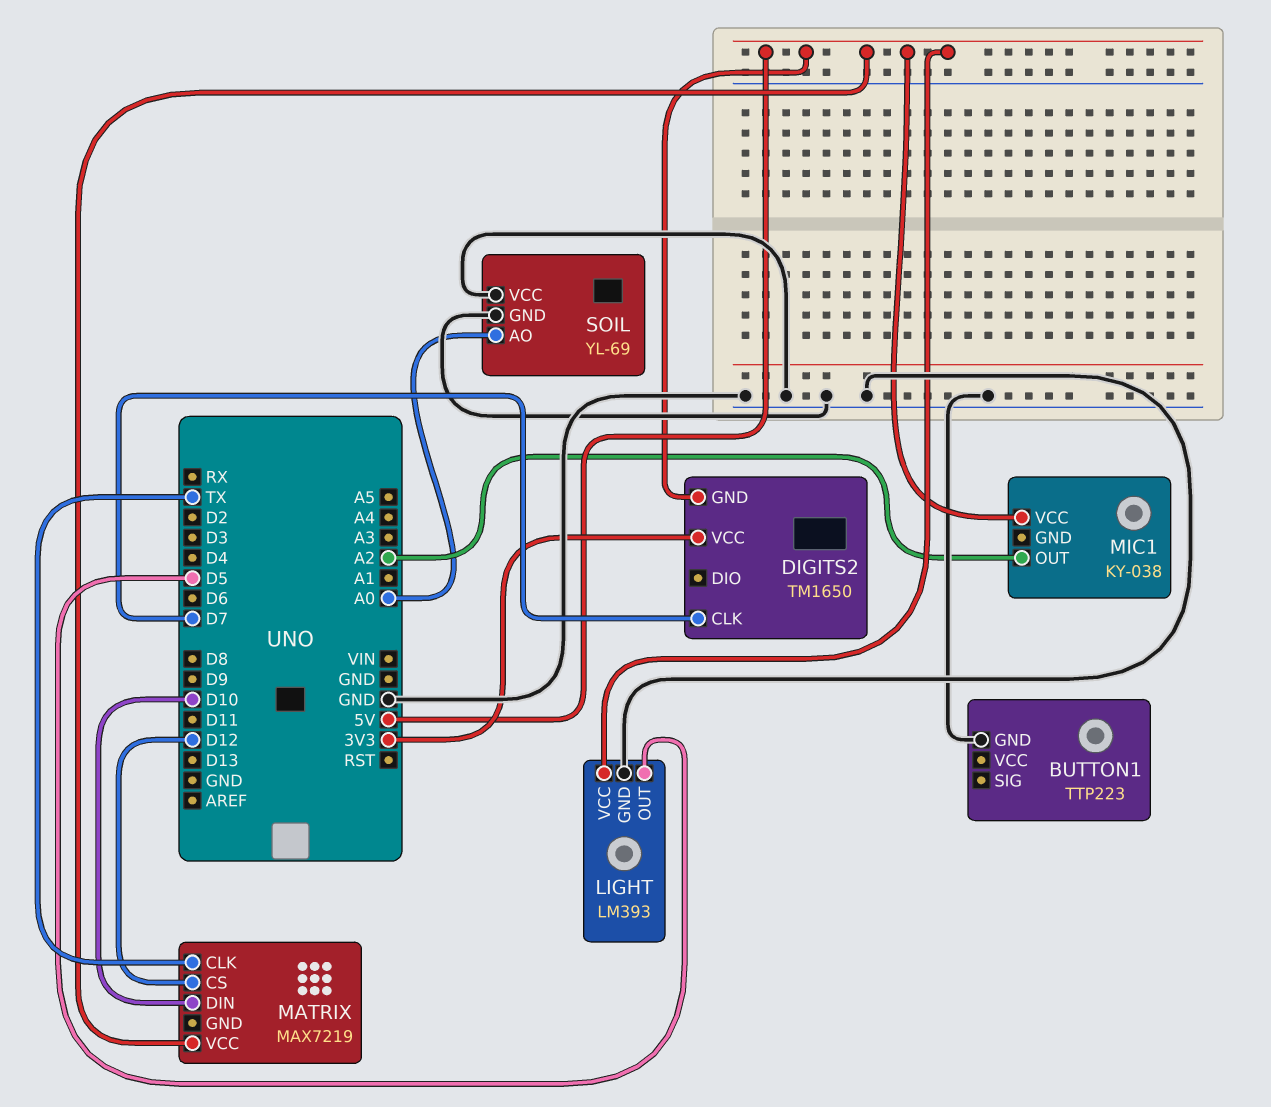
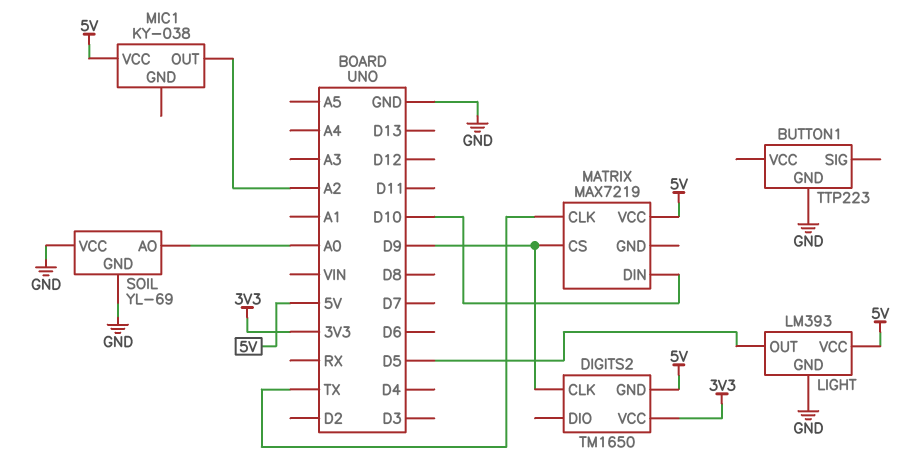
DIGITS2 pin CLK: D7 -> D9
MATRIX pin CS: D12 -> D9

